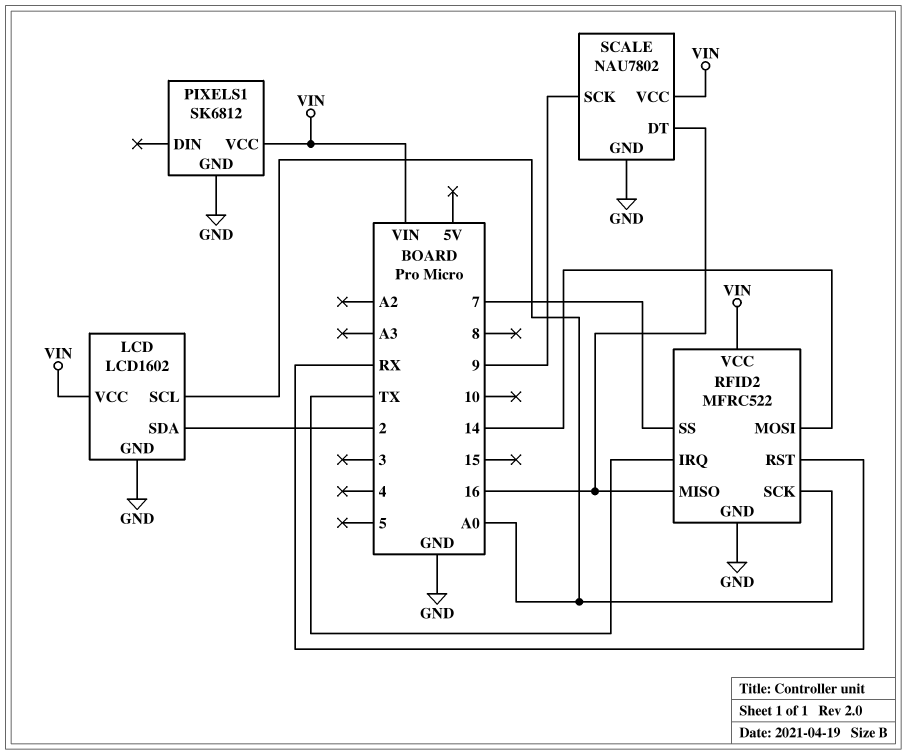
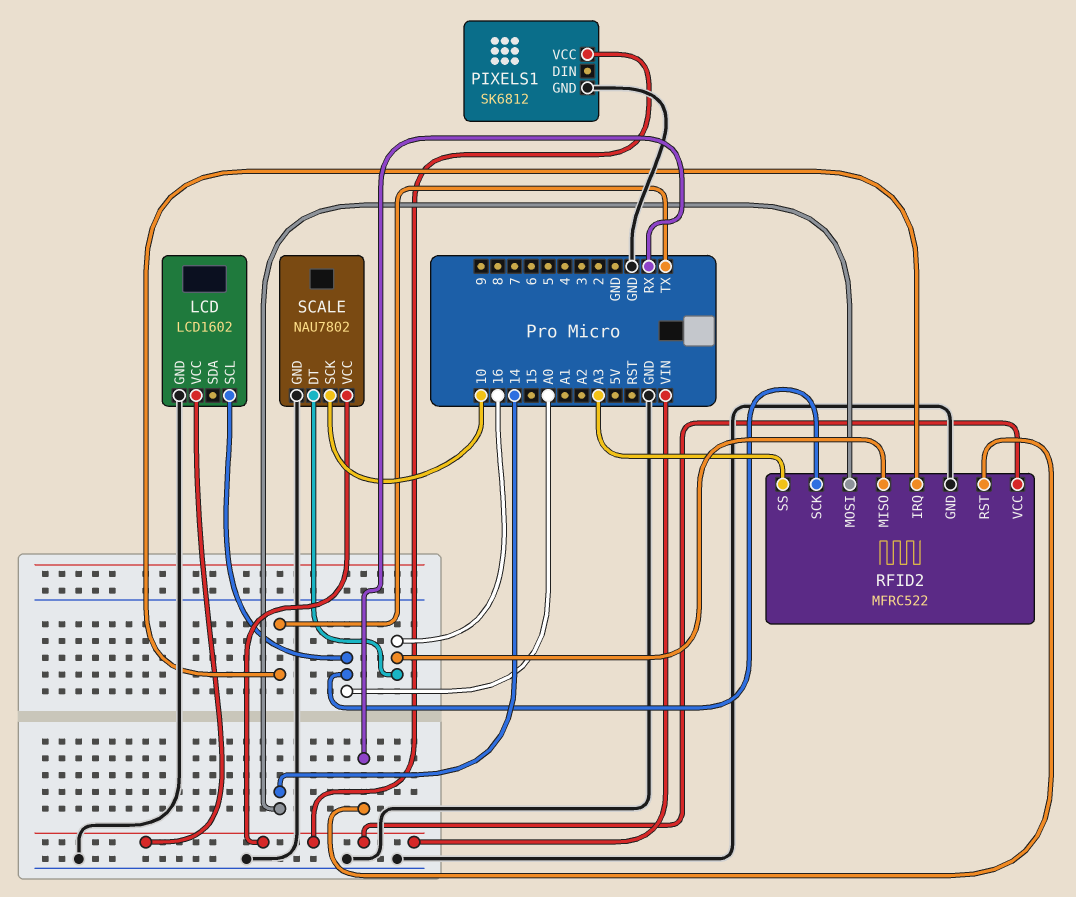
LCD pin SDA: 2 -> none
RFID2 pin SS: 7 -> A3
SCALE pin SCK: 9 -> 10

